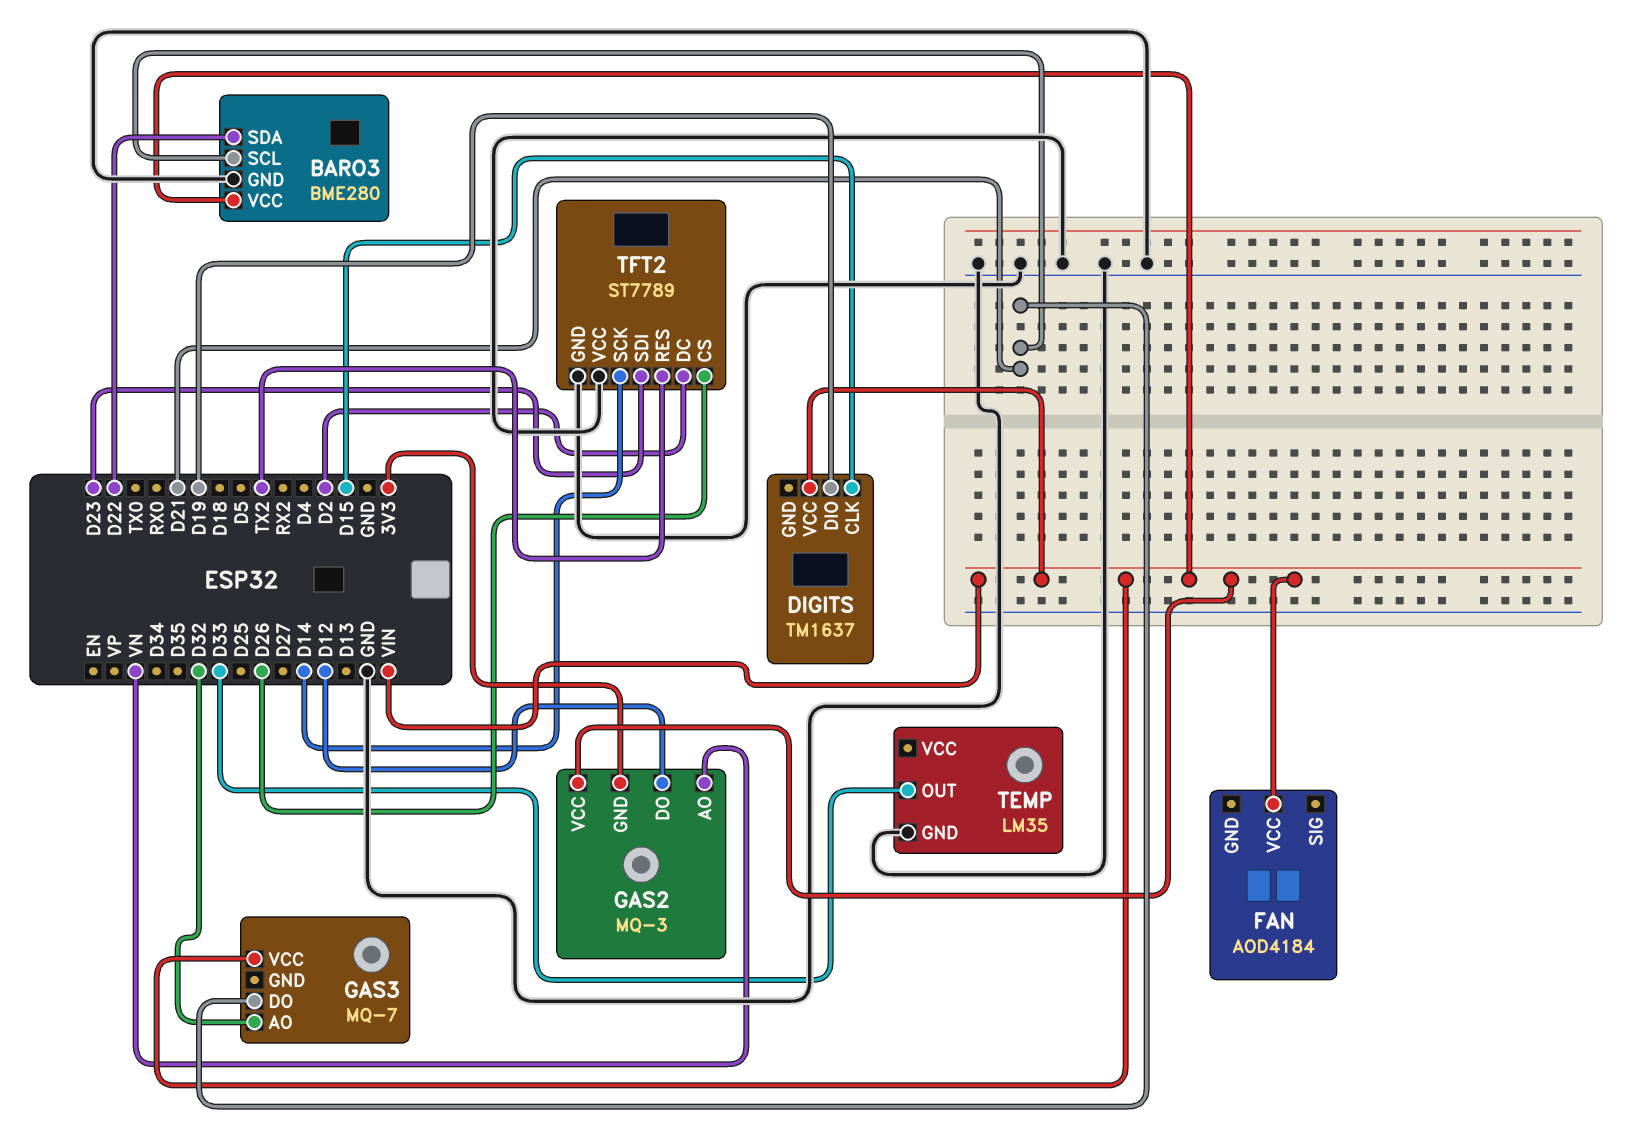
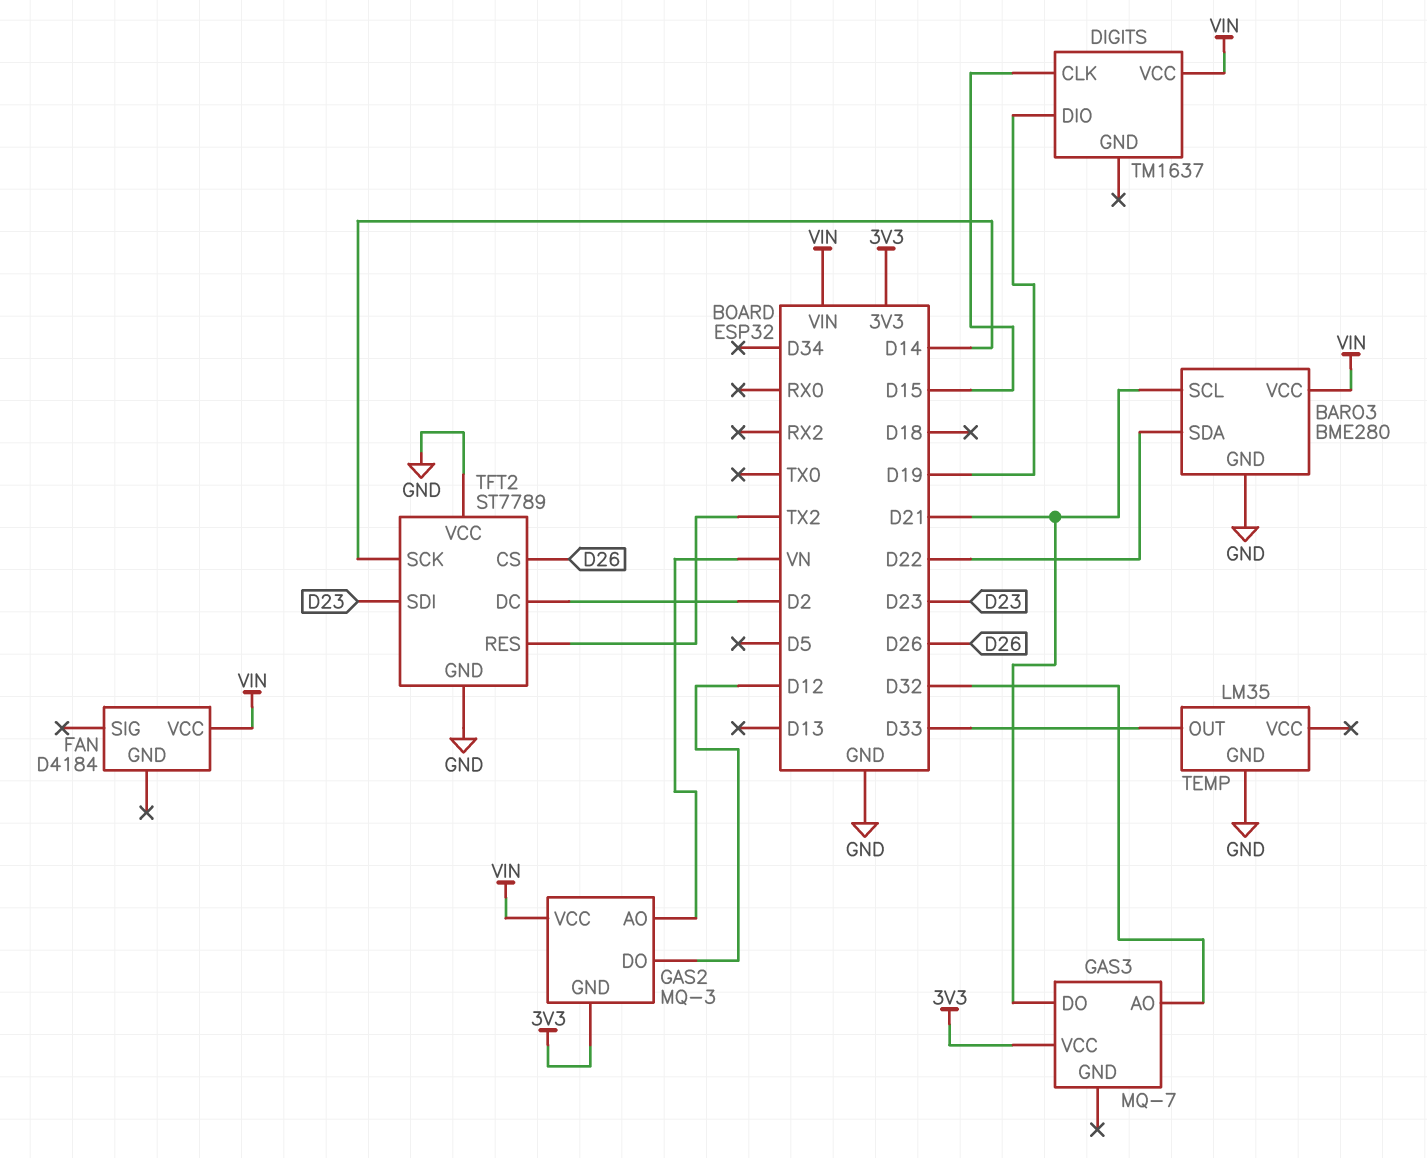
FAN: AOD4184 -> D4184
GAS3 pin VCC: VIN -> 3V3

